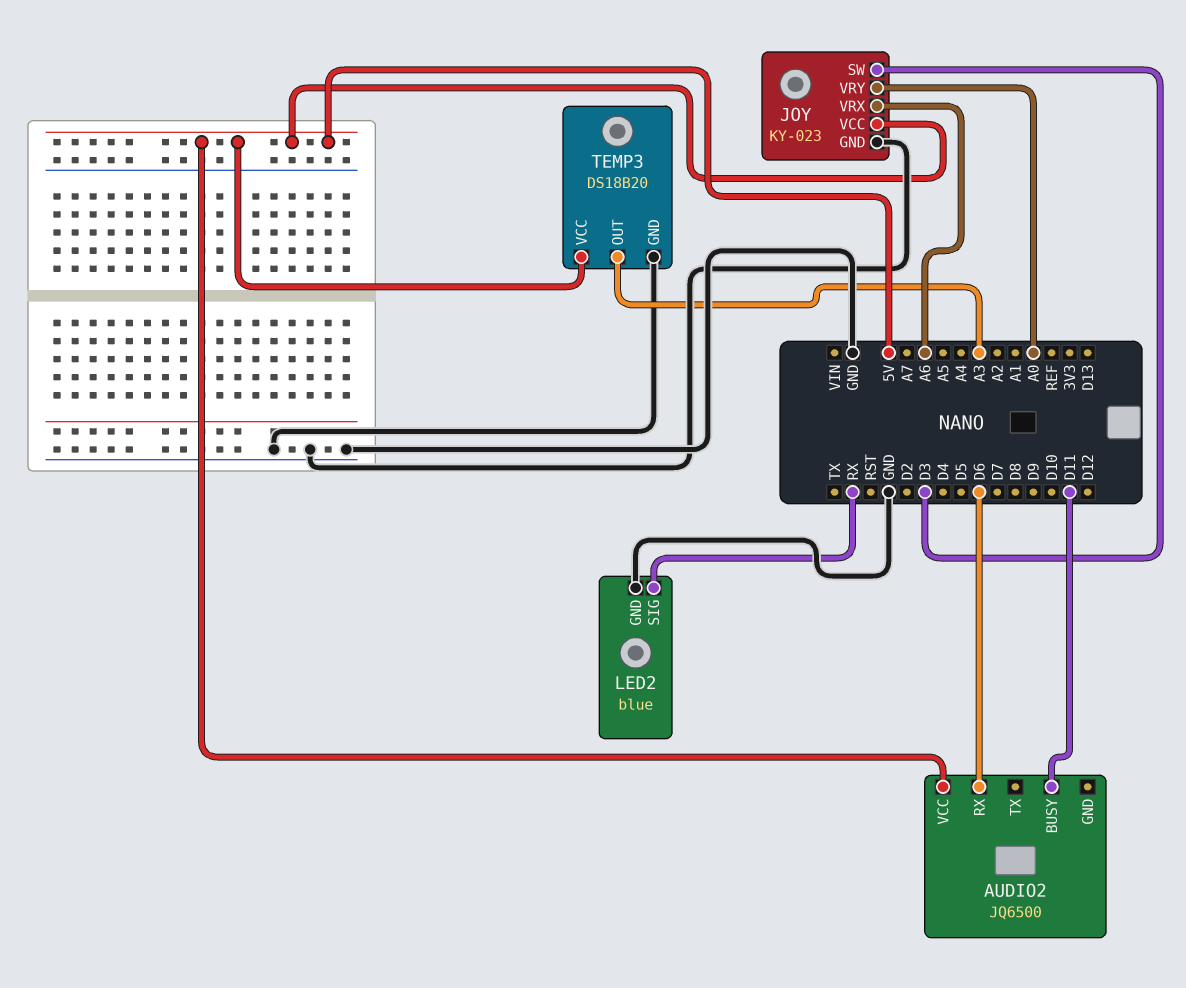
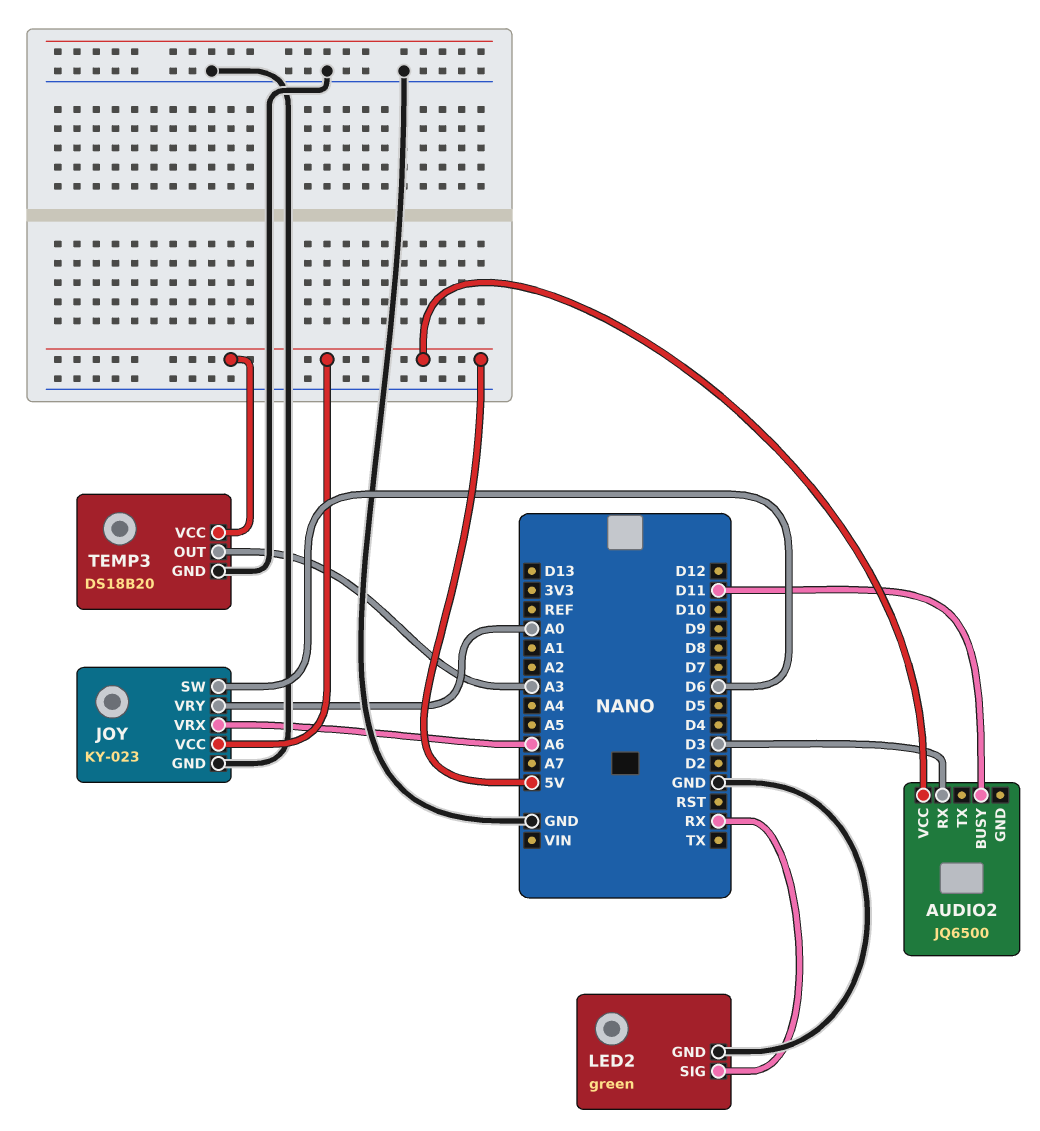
AUDIO2 pin RX: D6 -> D3
JOY pin SW: D3 -> D6
LED2: blue -> green

